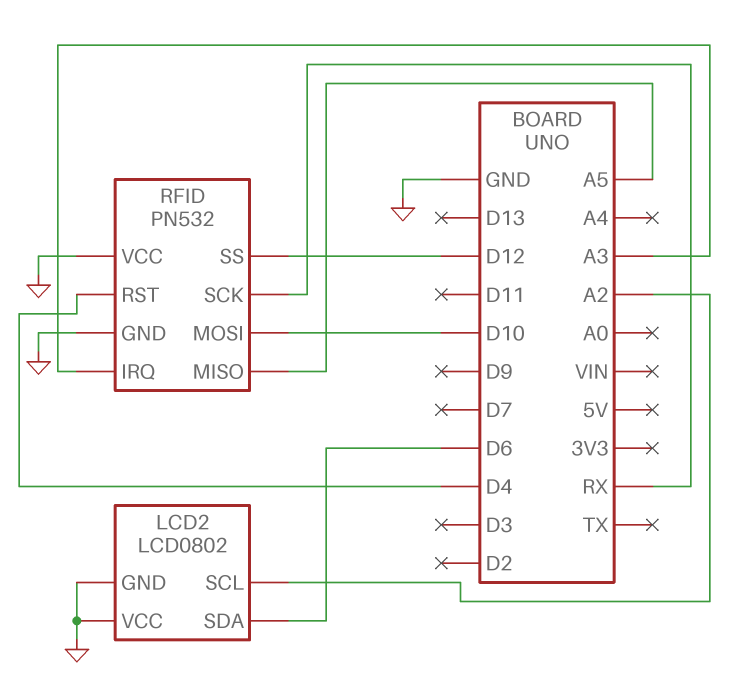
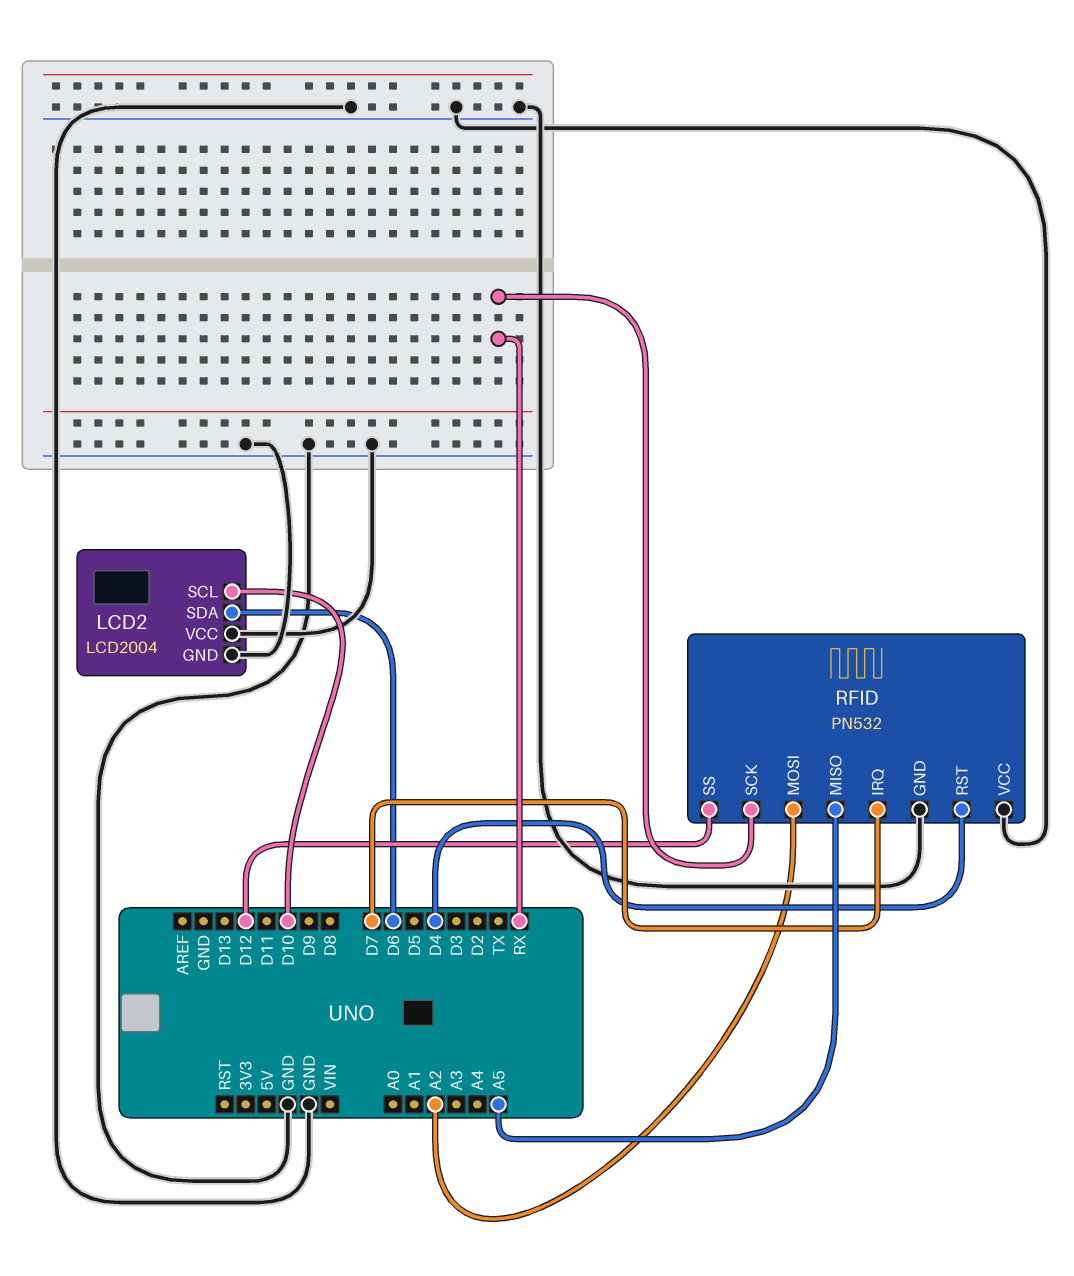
LCD2: LCD0802 -> LCD2004
LCD2 pin SCL: A2 -> D10
RFID pin IRQ: A3 -> D7
RFID pin MOSI: D10 -> A2

